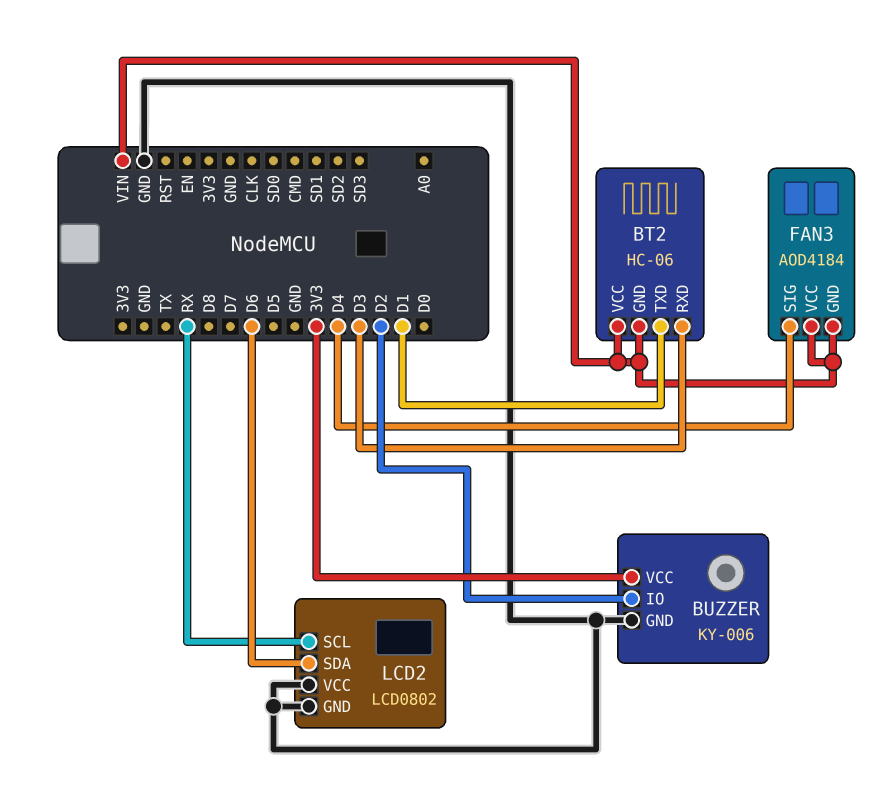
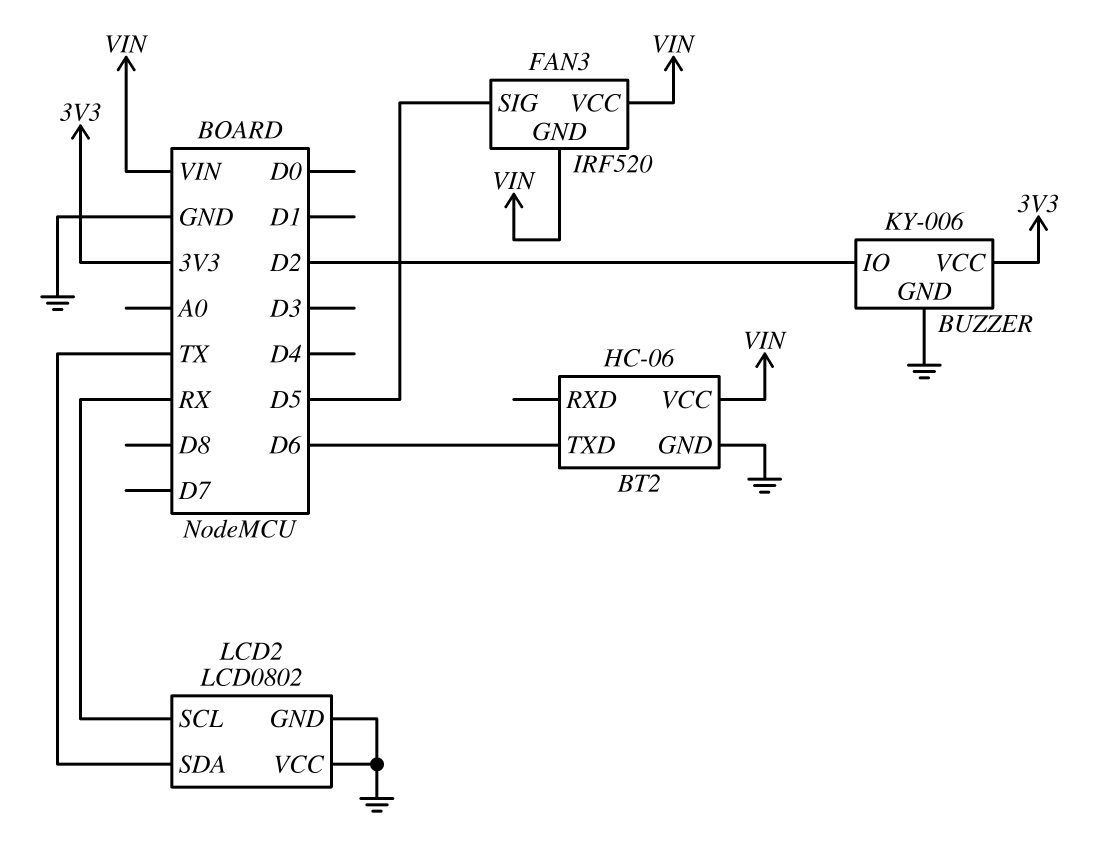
BT2 pin GND: VIN -> GND
BT2 pin RXD: D3 -> none
BT2 pin TXD: D1 -> D6
FAN3: AOD4184 -> IRF520
FAN3 pin SIG: D4 -> D5
LCD2 pin SDA: D6 -> TX

